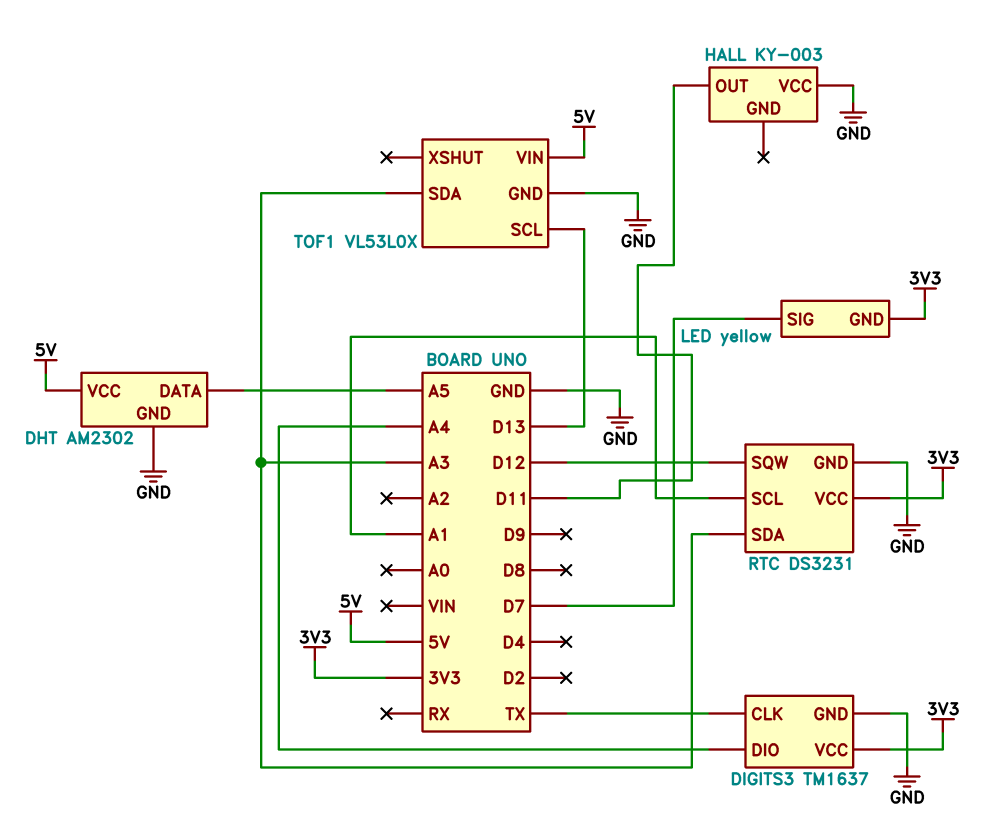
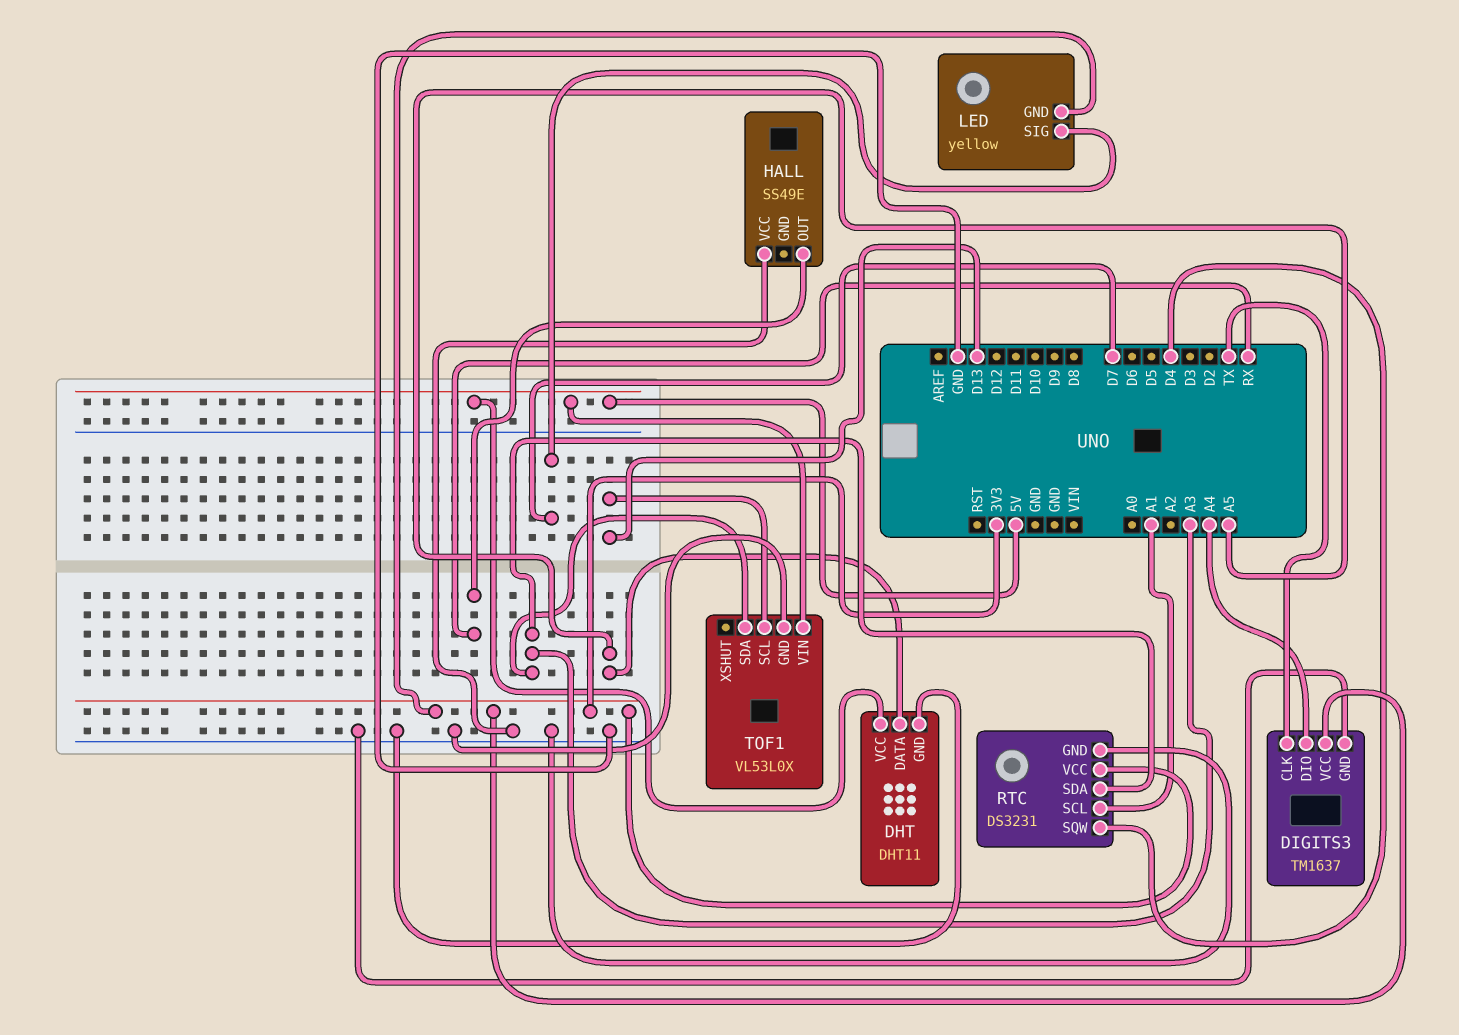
DHT: AM2302 -> DHT11
HALL: KY-003 -> SS49E
HALL pin OUT: D11 -> RX
RTC pin SQW: D12 -> D4

